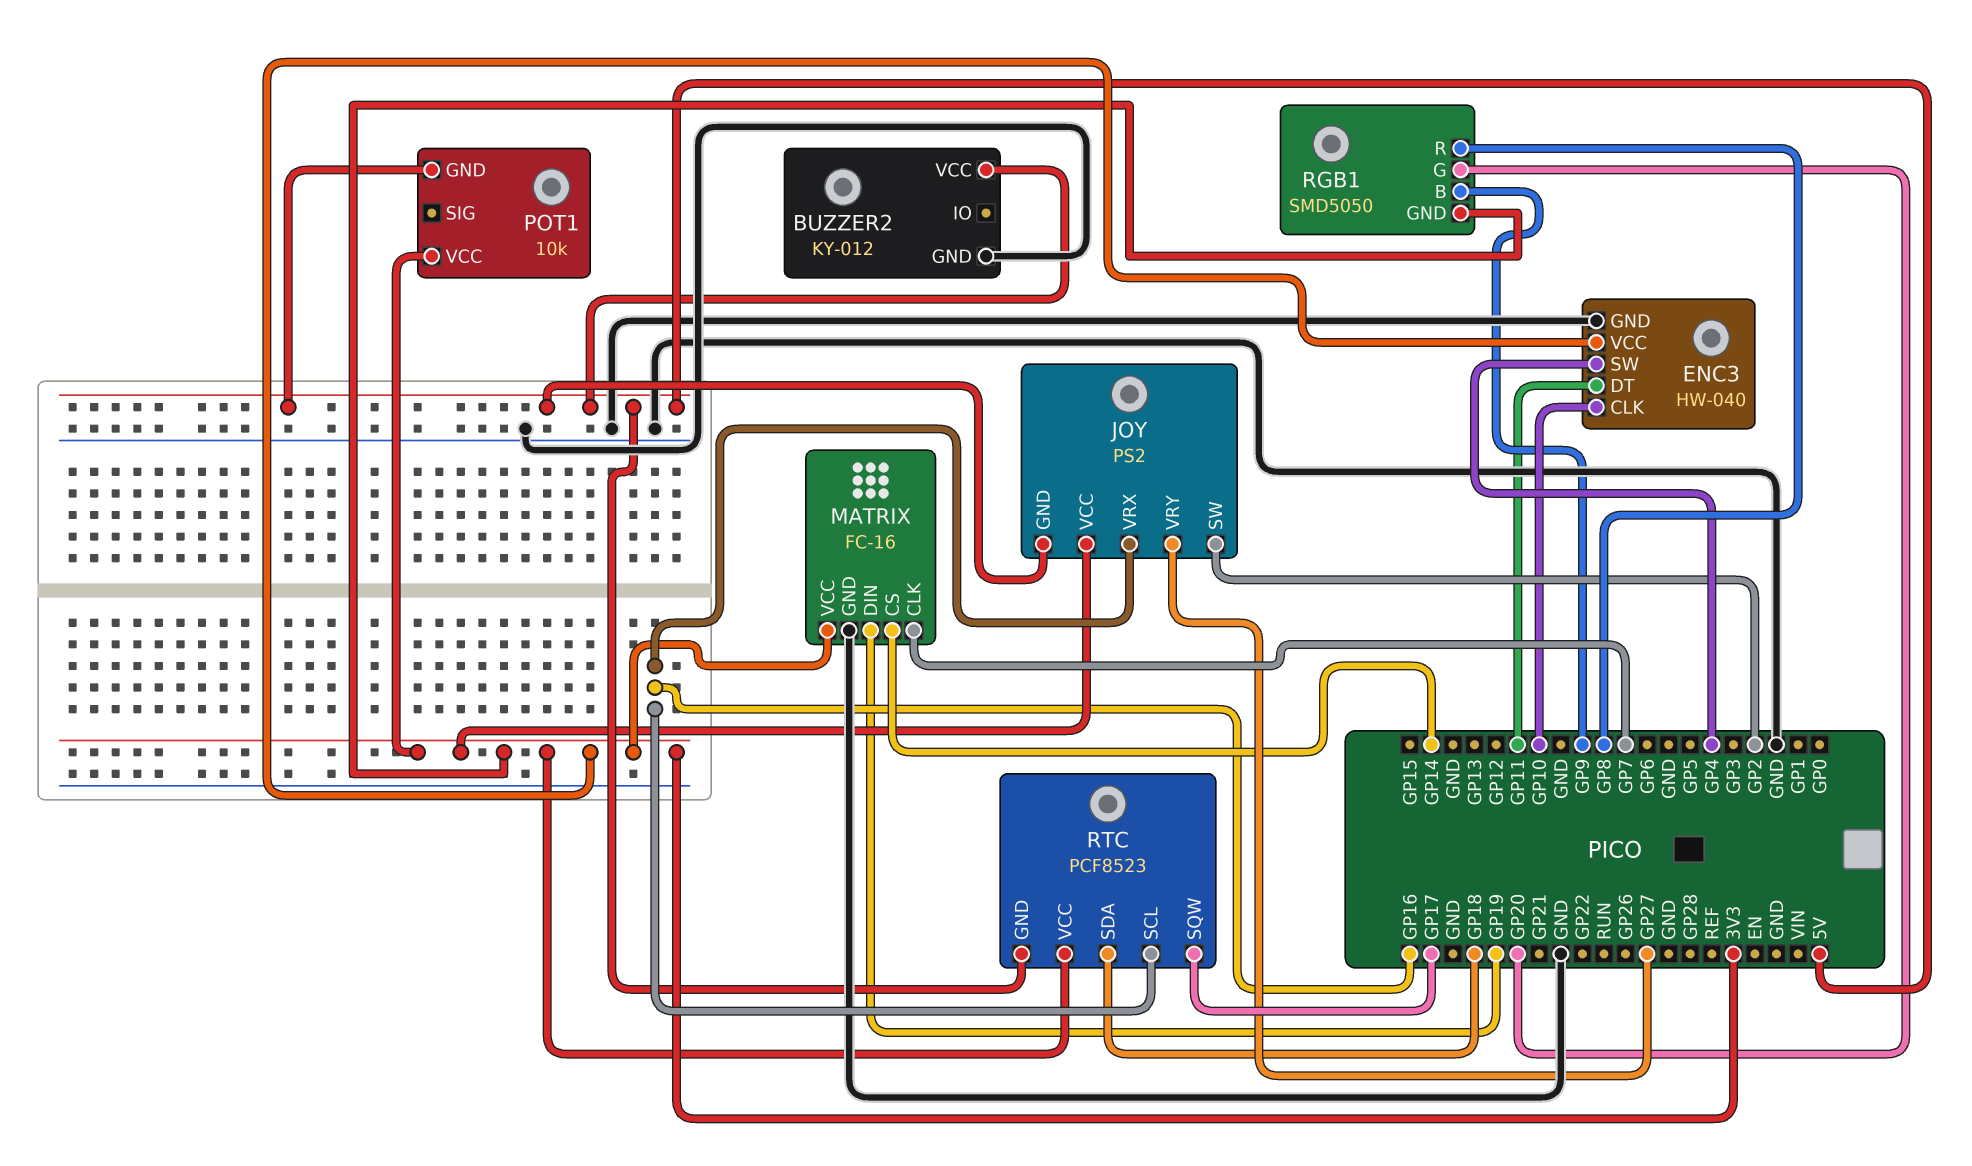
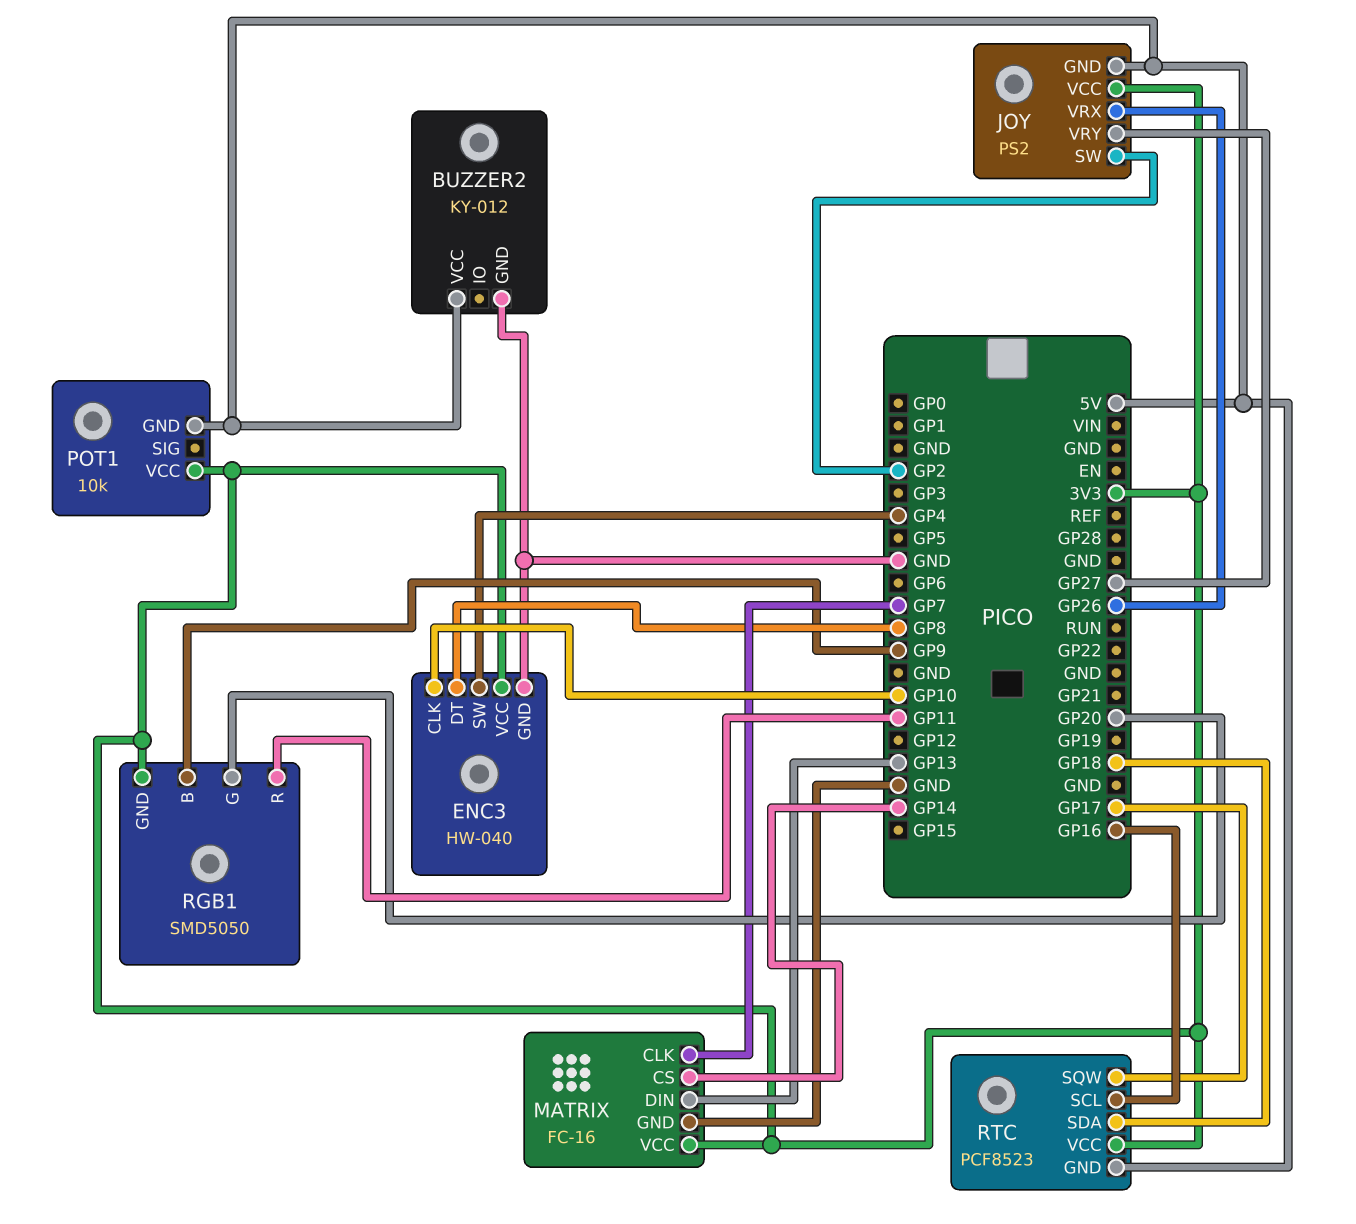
ENC3 pin DT: GP11 -> GP8
JOY pin VRX: GP16 -> GP26
MATRIX pin DIN: GP19 -> GP13
RGB1 pin R: GP8 -> GP11

